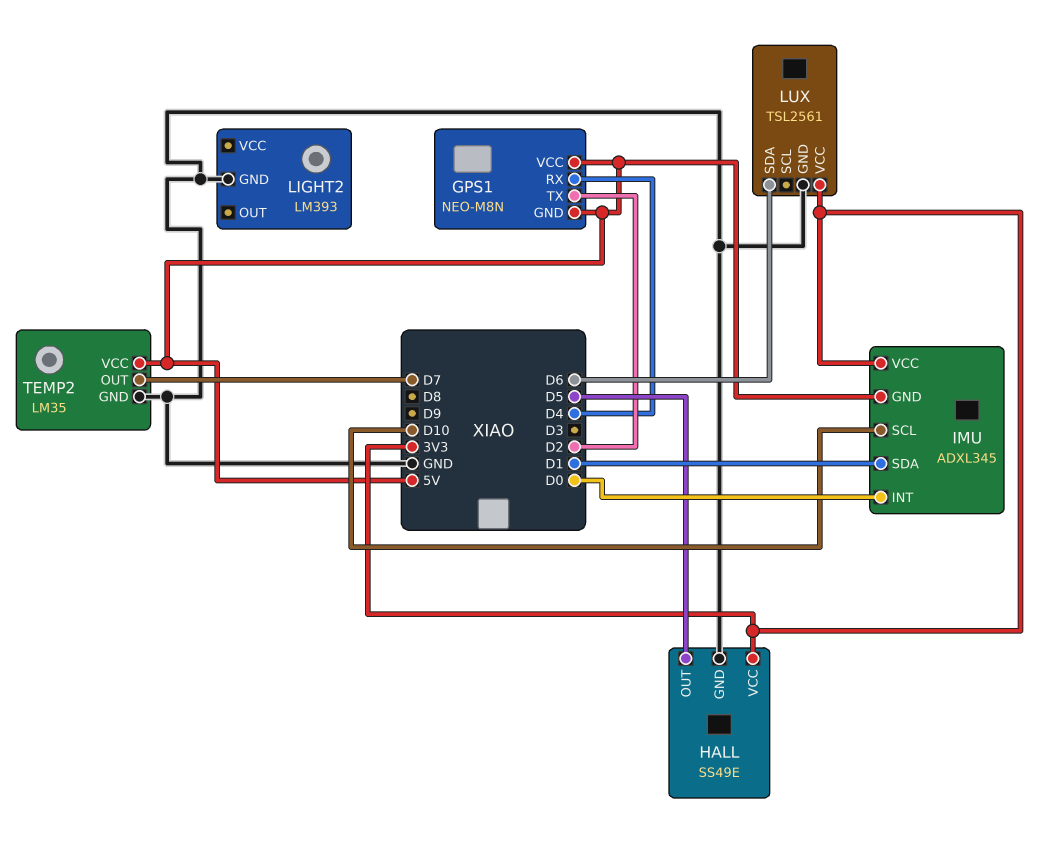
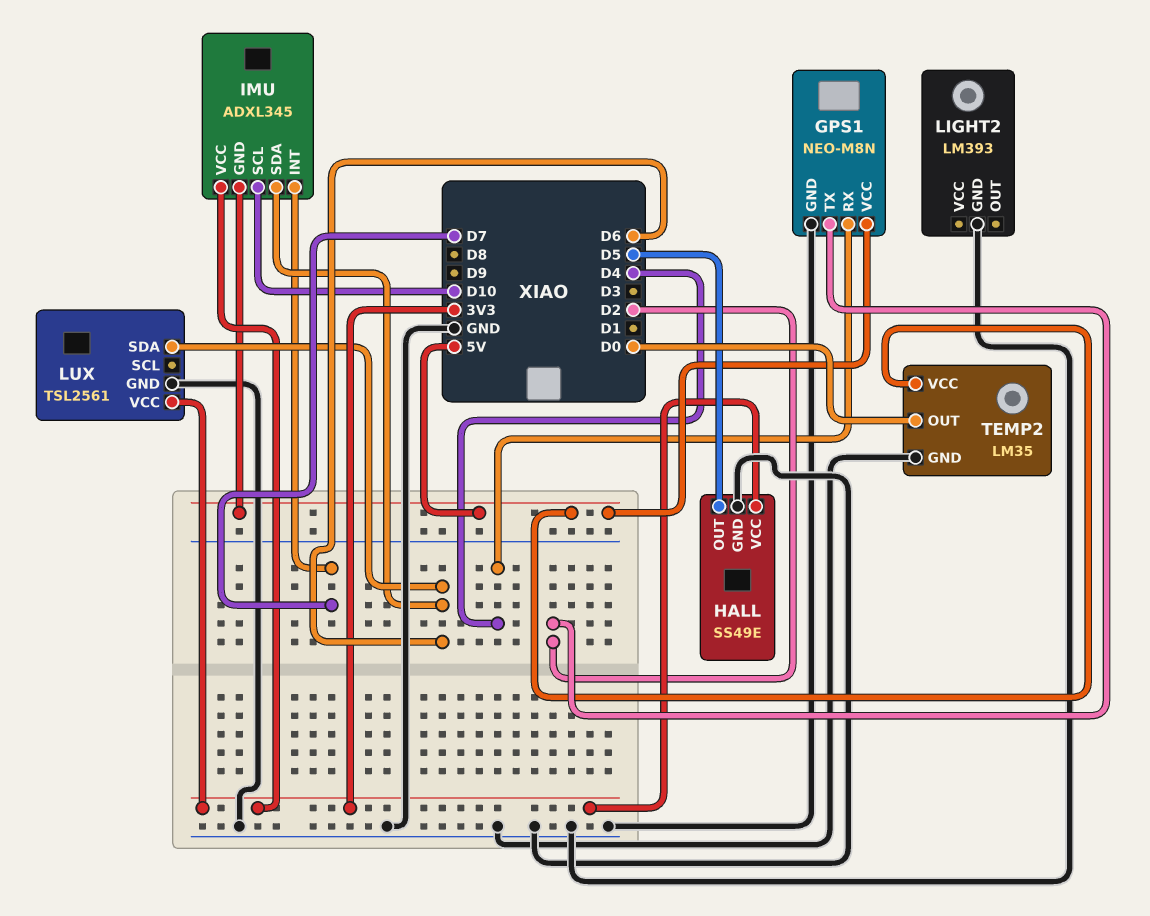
GPS1 pin GND: 5V -> GND
IMU pin INT: D0 -> D7
IMU pin SDA: D1 -> D6
TEMP2 pin OUT: D7 -> D0

